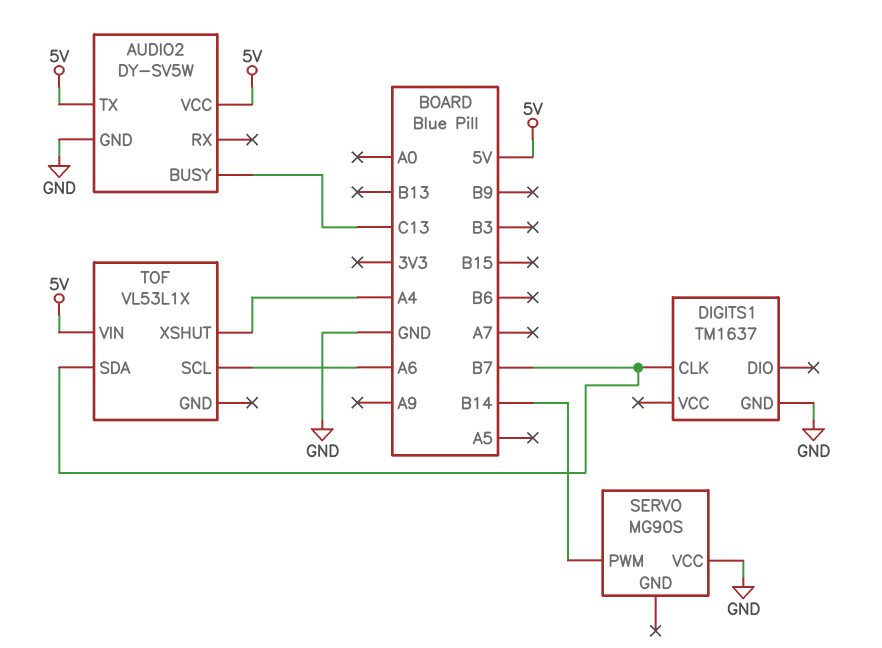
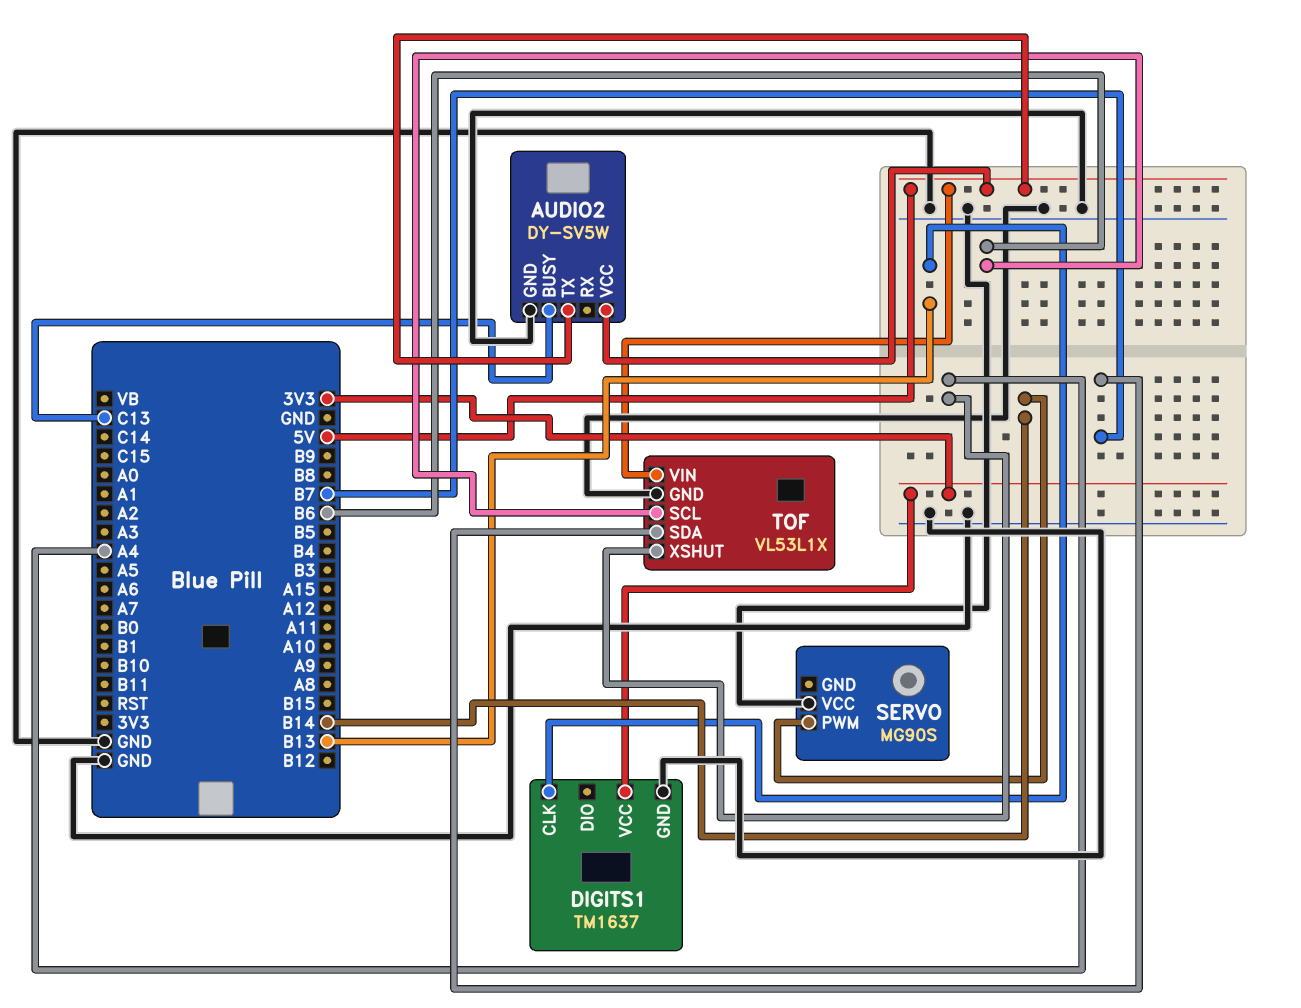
DIGITS1 pin CLK: B7 -> B13
DIGITS1 pin VCC: none -> 3V3
TOF pin GND: none -> GND
TOF pin SCL: A6 -> B6

